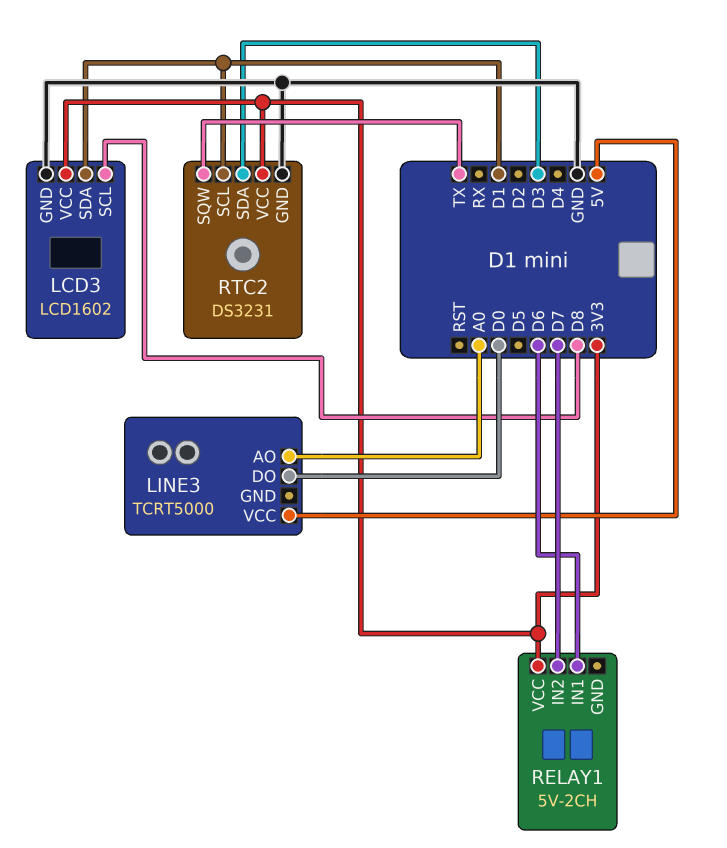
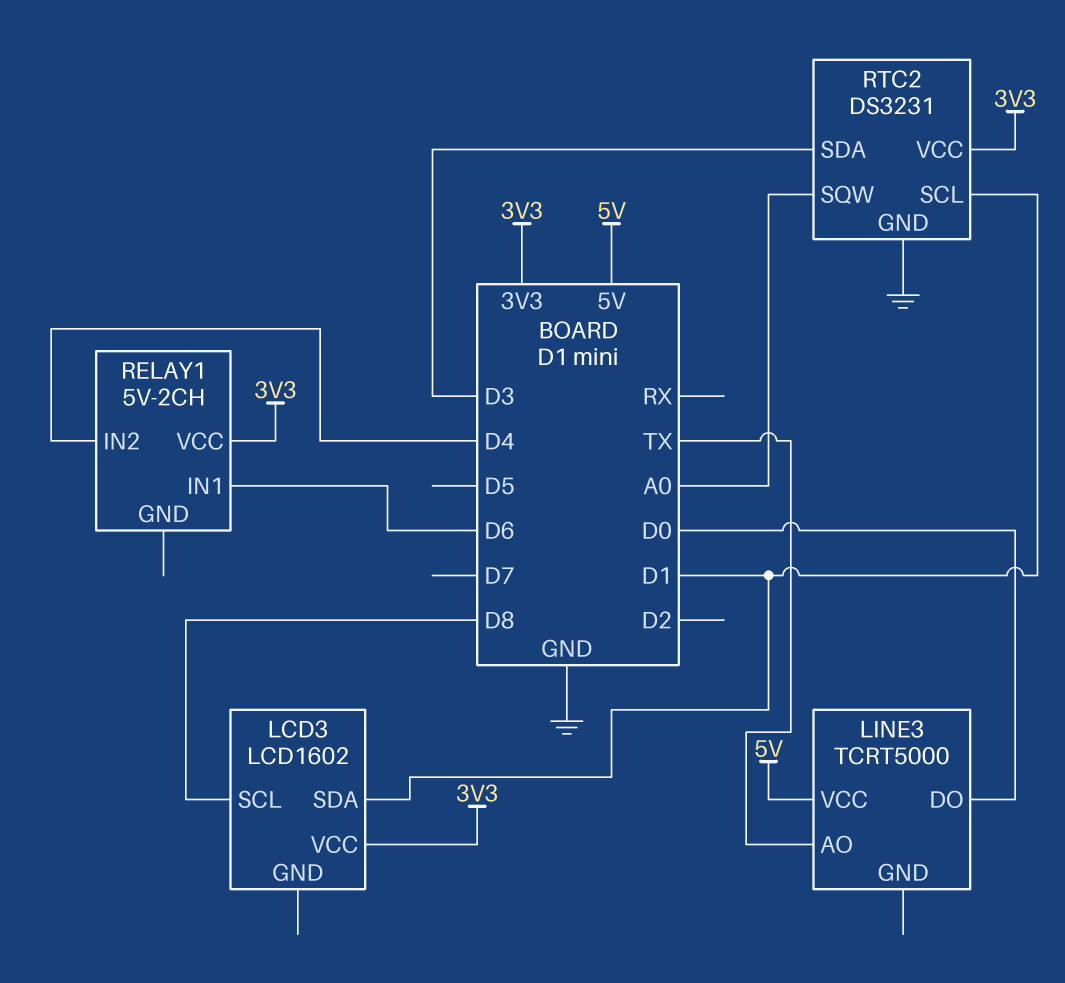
LCD3 pin GND: GND -> none
LINE3 pin AO: A0 -> TX
RELAY1 pin IN2: D7 -> D4
RTC2 pin SQW: TX -> A0

